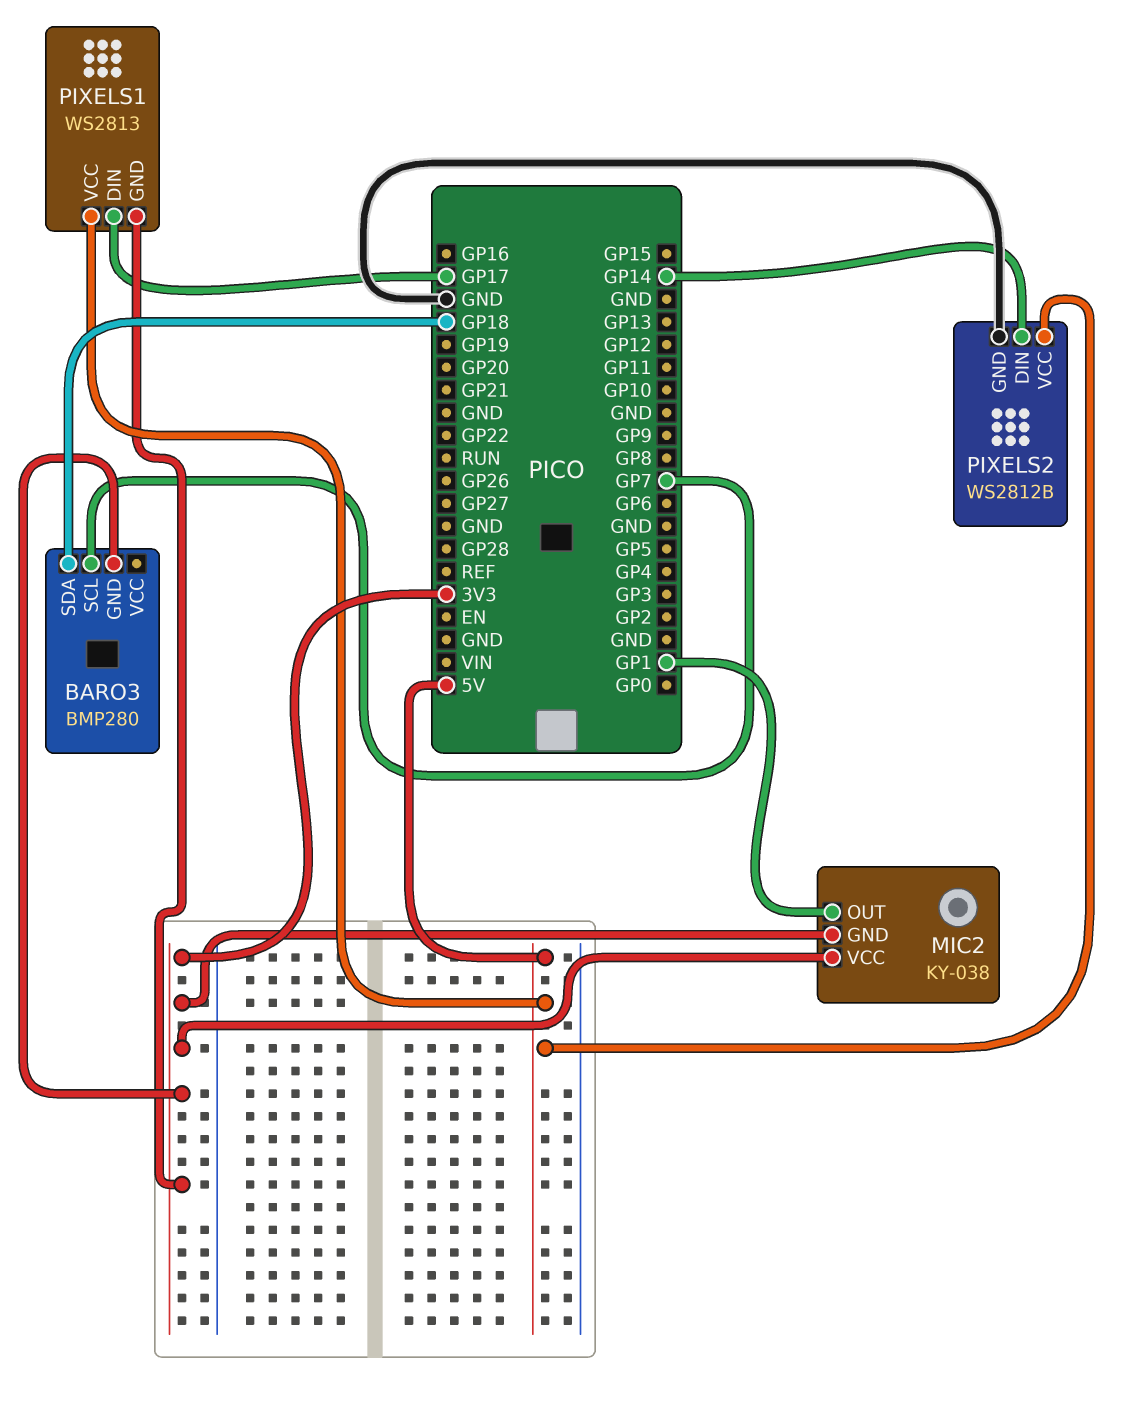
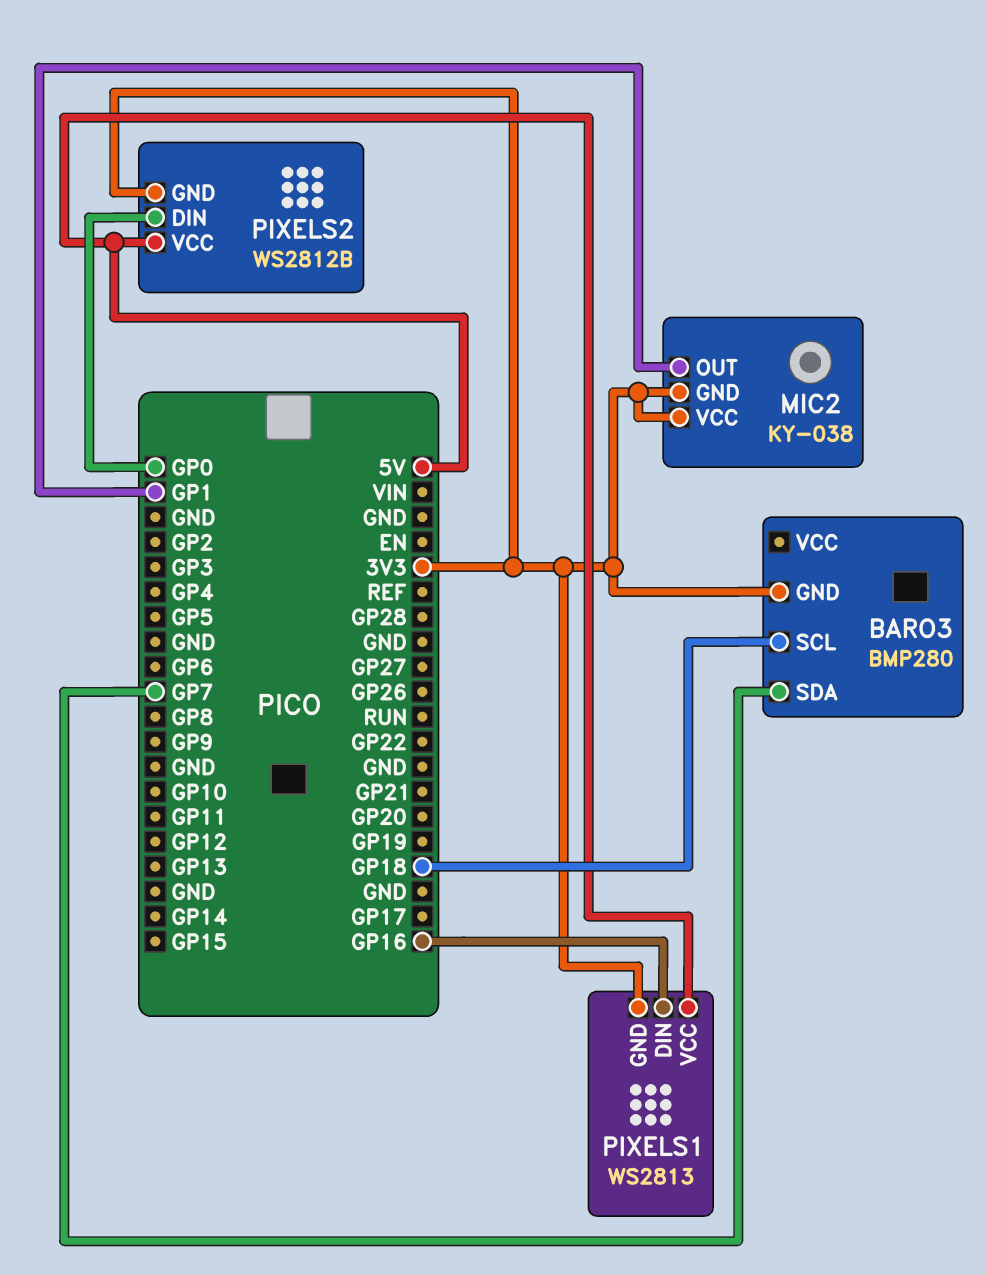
BARO3 pin SCL: GP7 -> GP18
BARO3 pin SDA: GP18 -> GP7
PIXELS1 pin DIN: GP17 -> GP16
PIXELS2 pin DIN: GP14 -> GP0
PIXELS2 pin GND: GND -> 3V3

